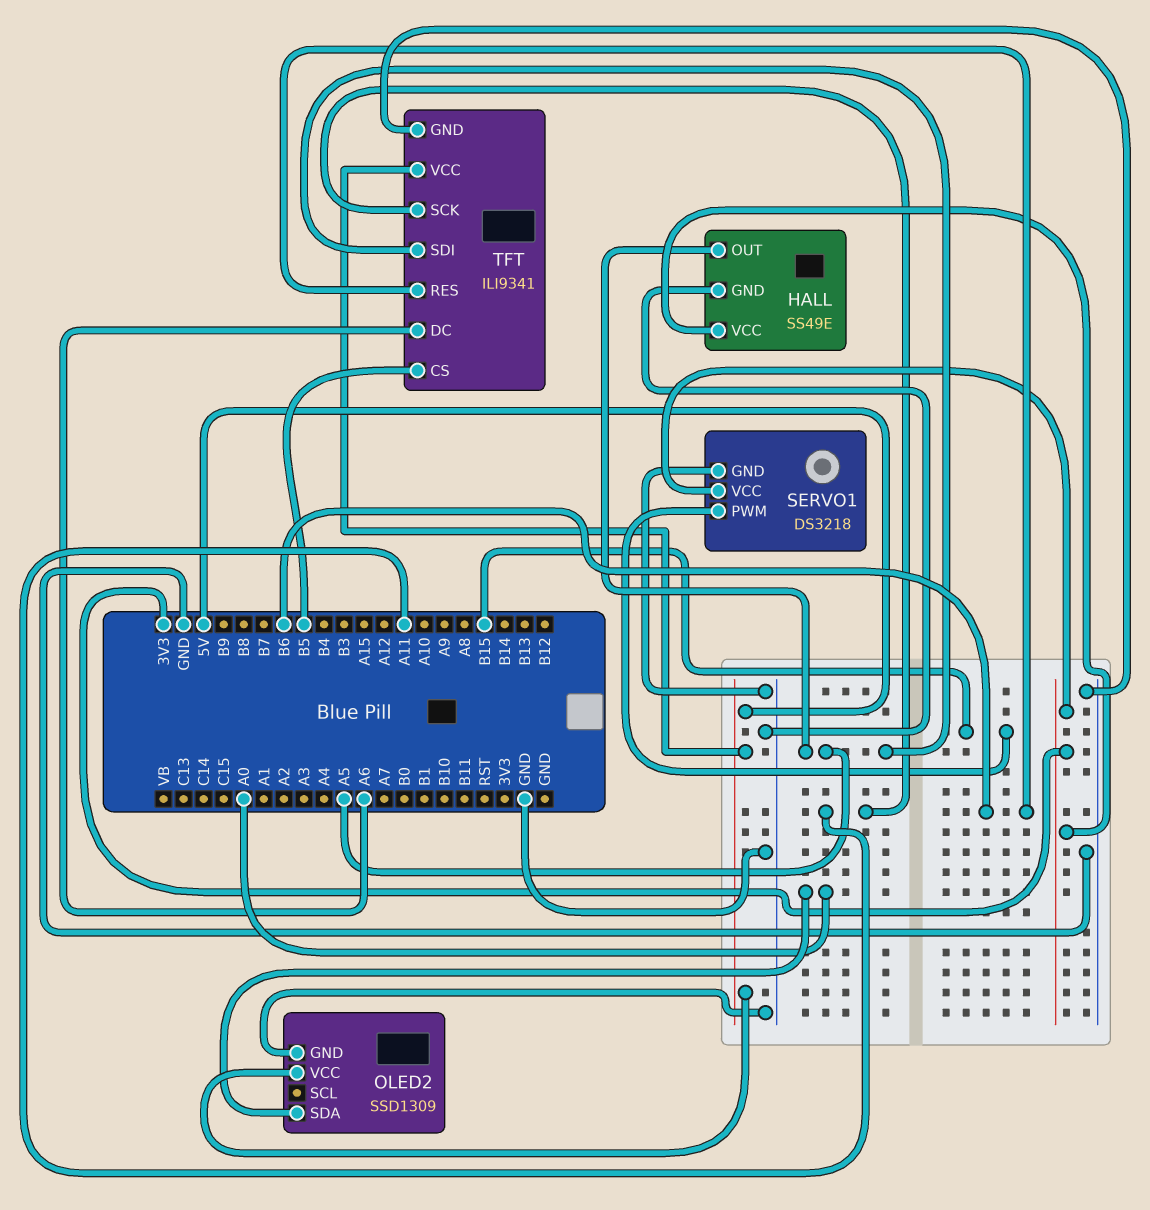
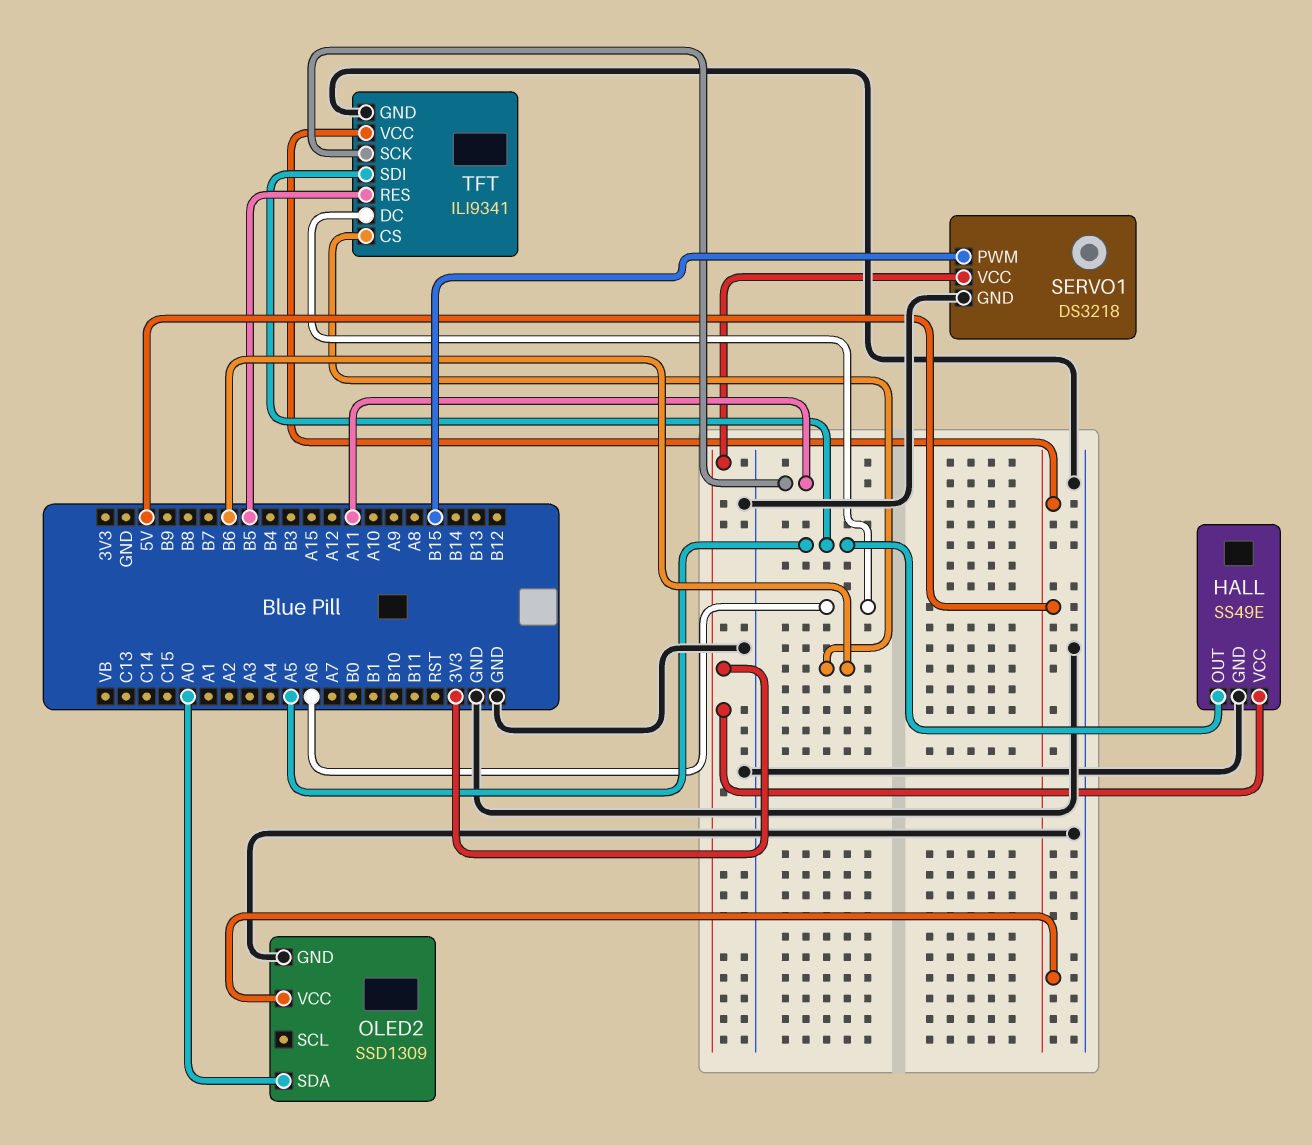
TFT pin CS: B5 -> B6
TFT pin RES: B6 -> B5

